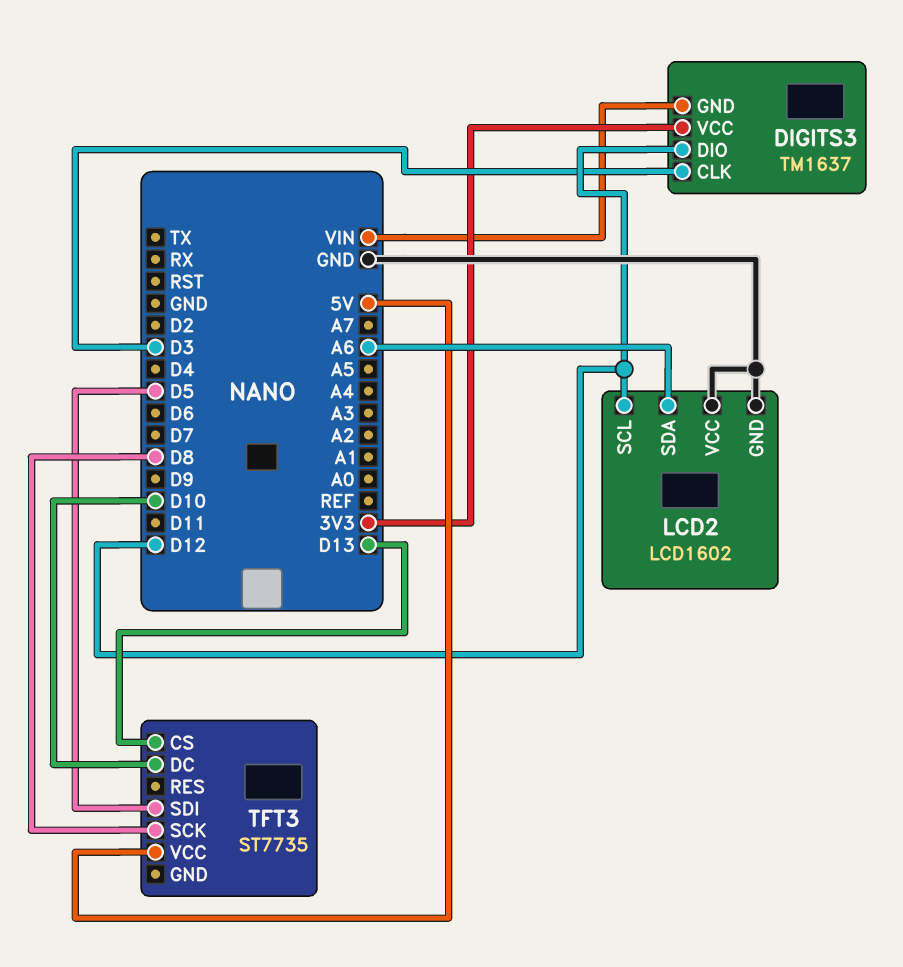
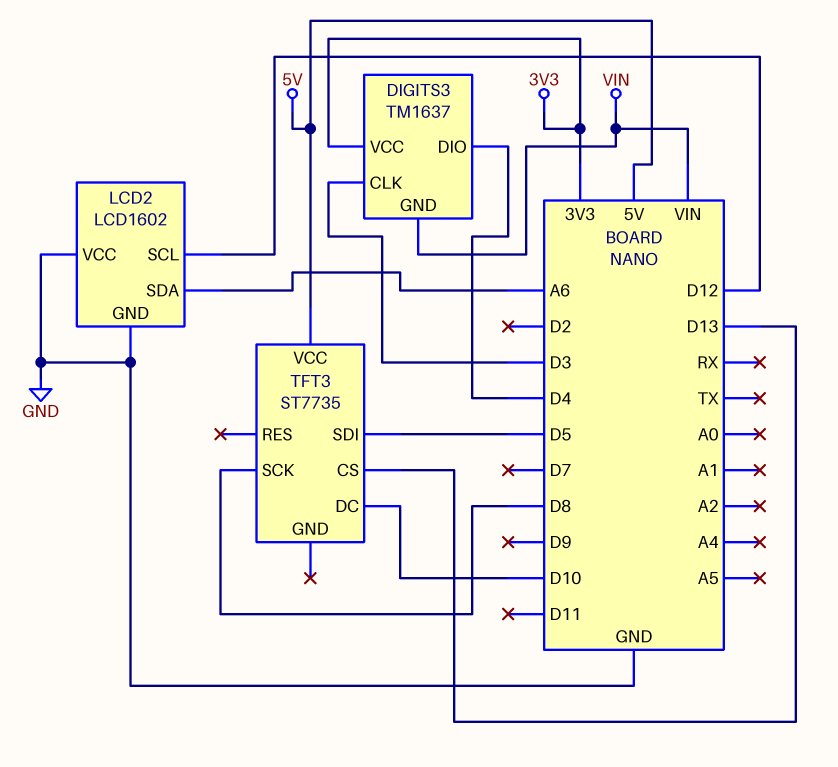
DIGITS3 pin DIO: D12 -> D4

